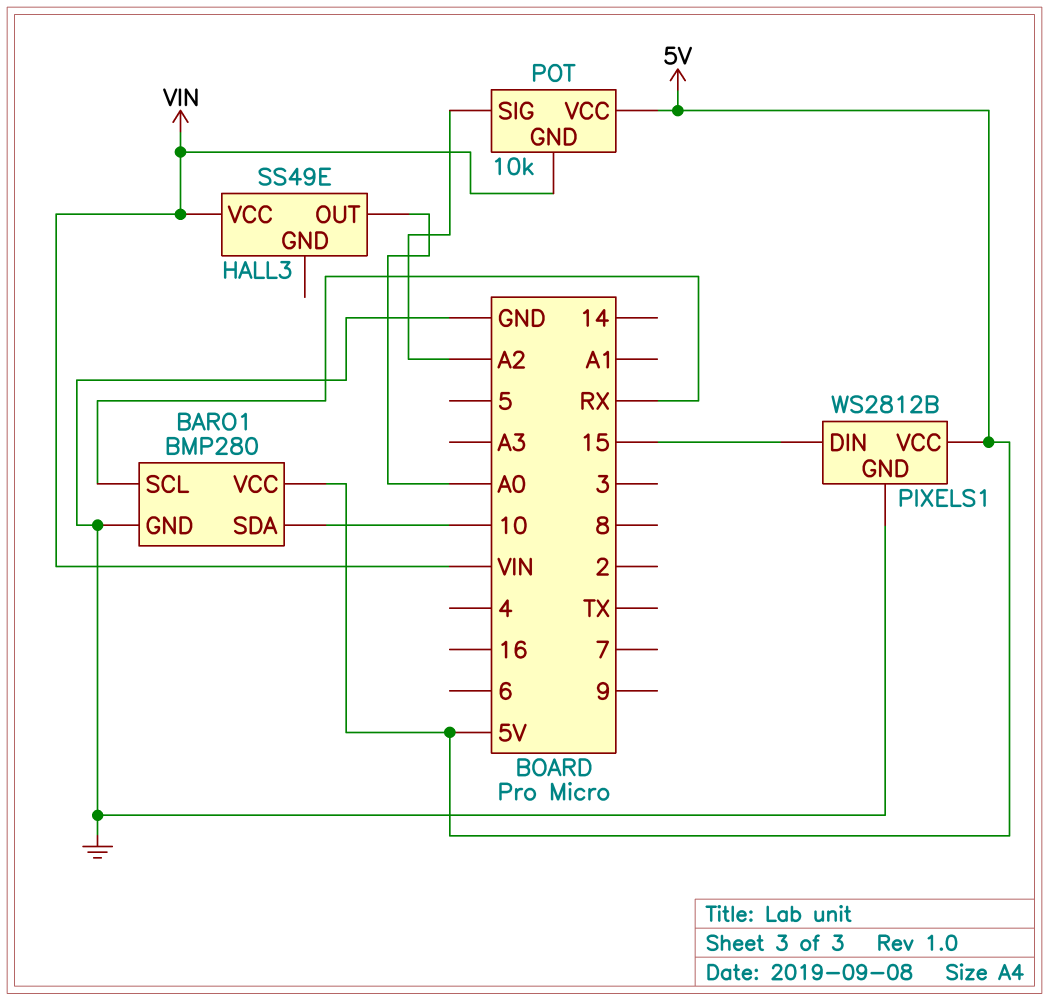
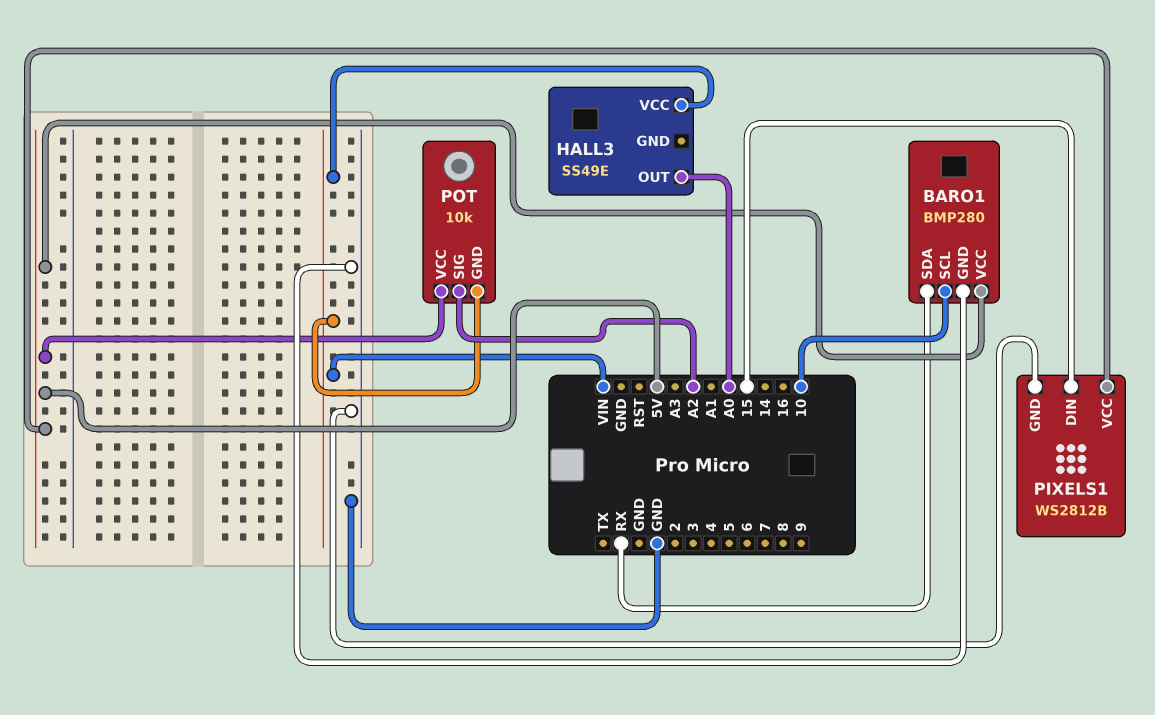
BARO1 pin SCL: RX -> 10
BARO1 pin SDA: 10 -> RX

